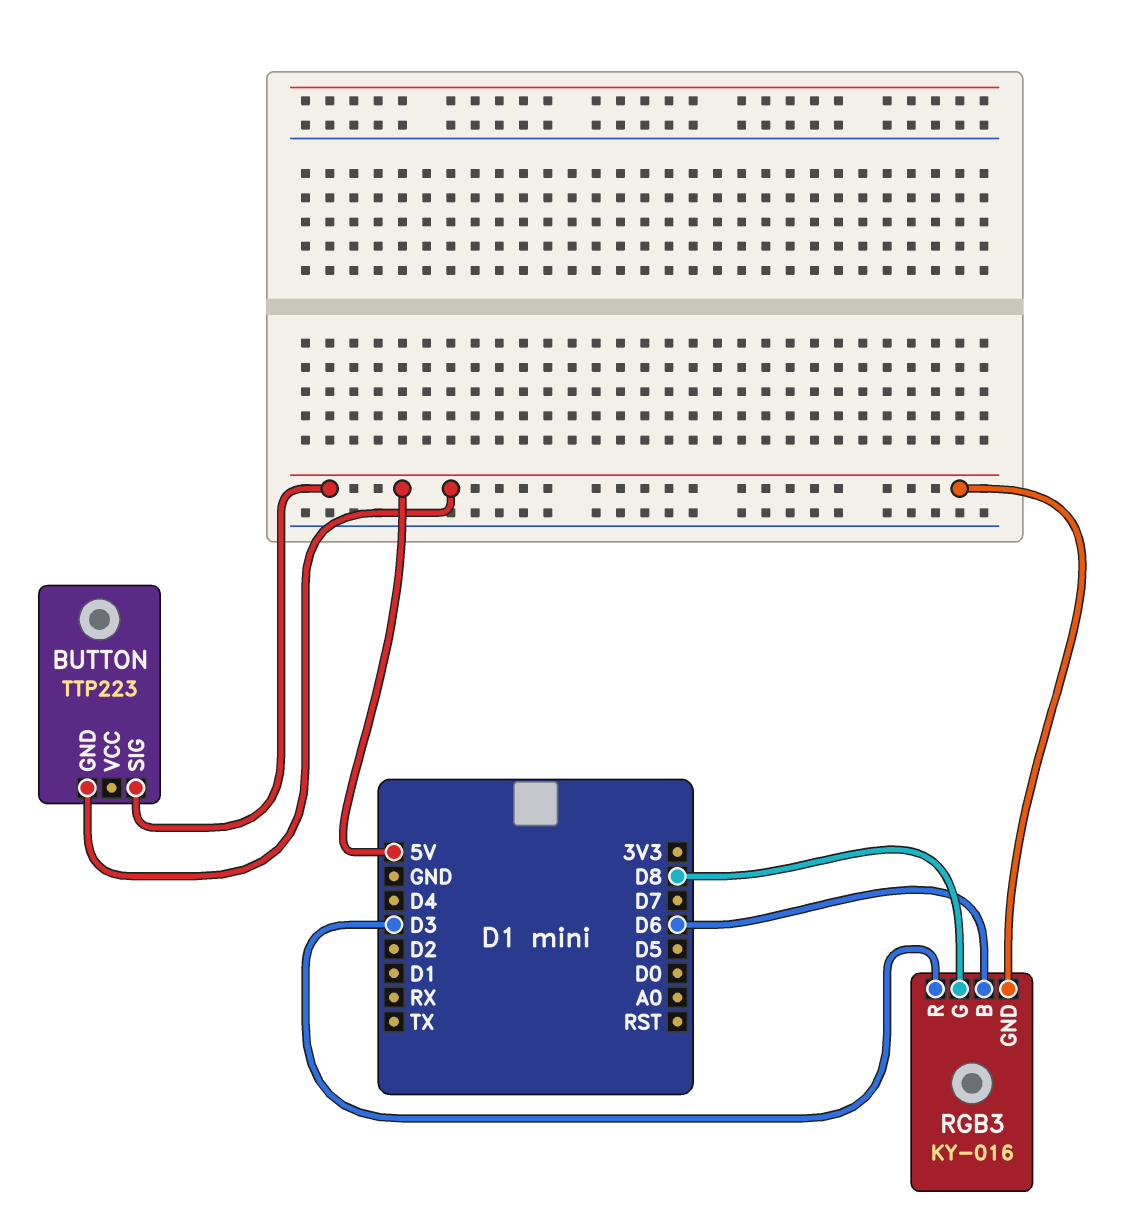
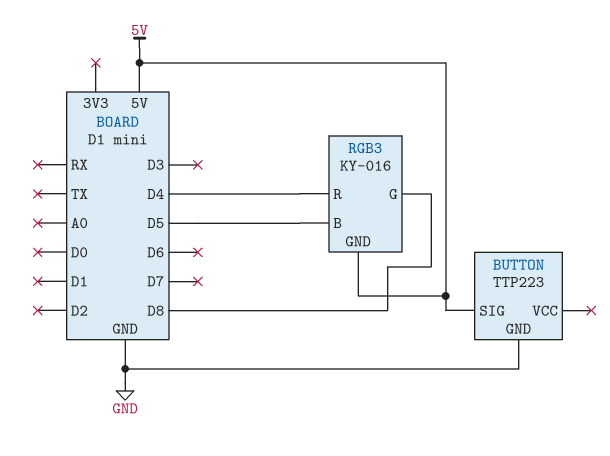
BUTTON pin GND: 5V -> GND
RGB3 pin B: D6 -> D5
RGB3 pin R: D3 -> D4

